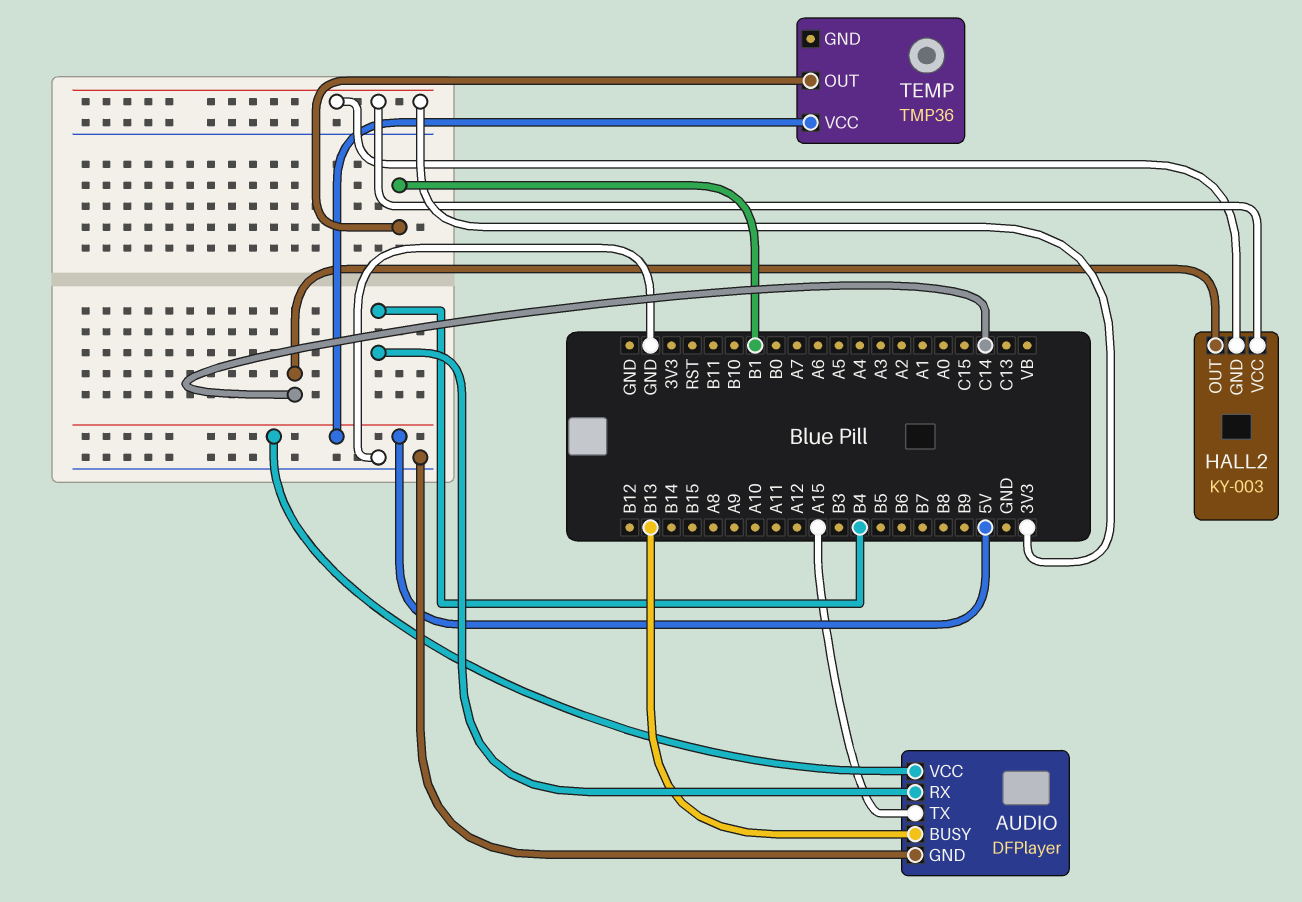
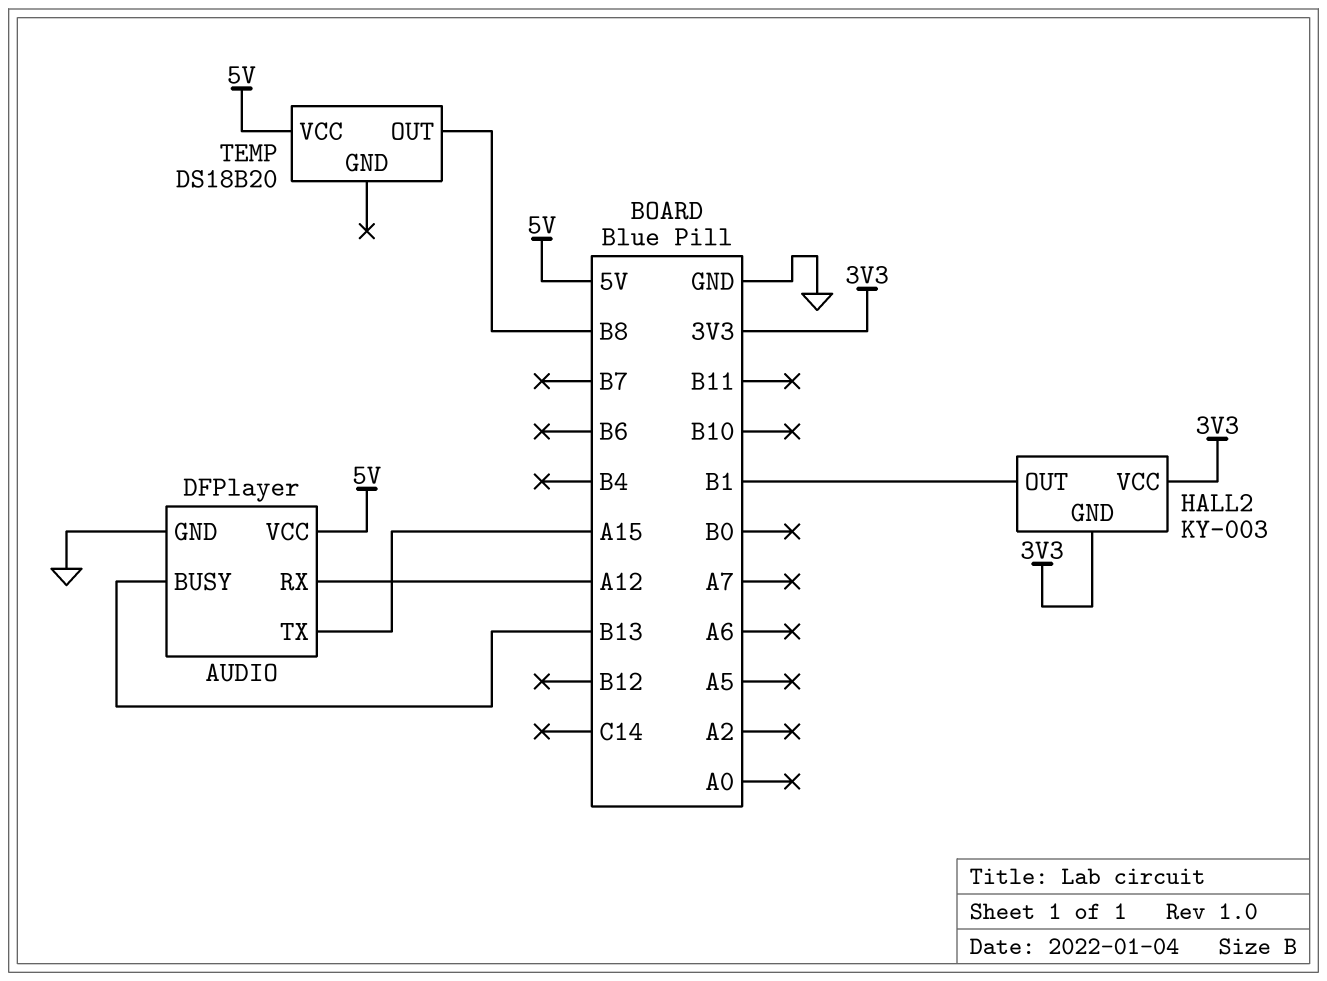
AUDIO pin RX: B4 -> A12
HALL2 pin OUT: C14 -> B1
TEMP: TMP36 -> DS18B20
TEMP pin OUT: B1 -> B8

